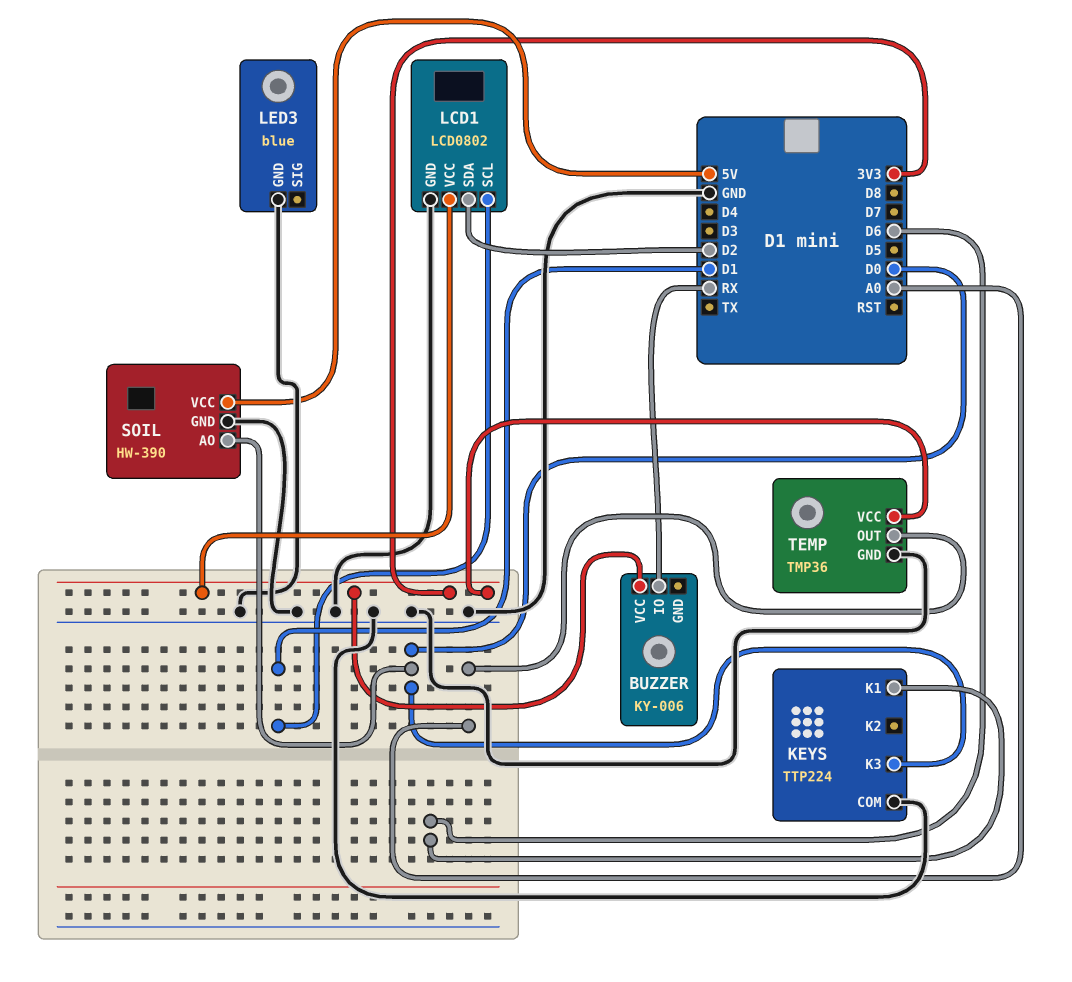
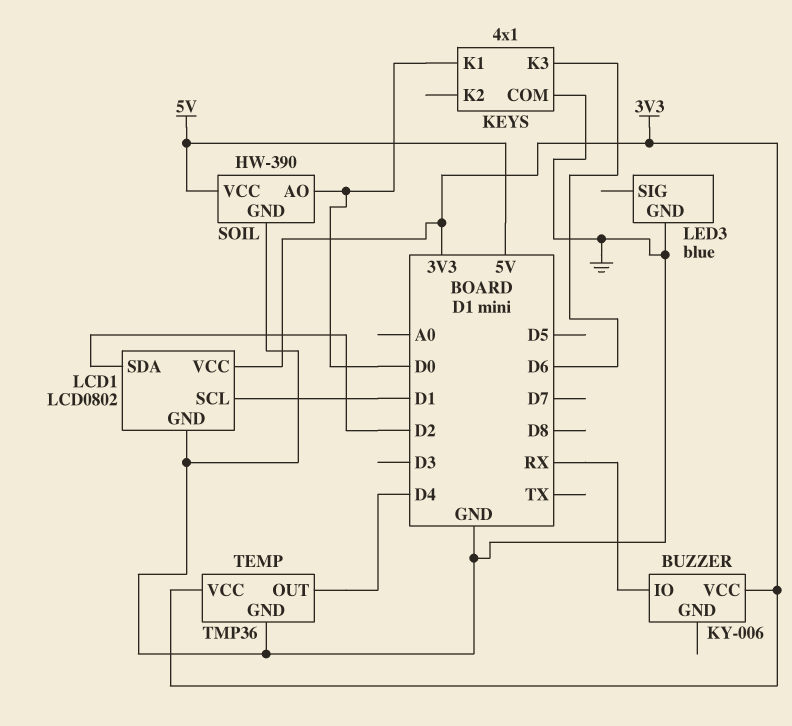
KEYS: TTP224 -> 4x1
KEYS pin K1: D6 -> D0
KEYS pin K3: D0 -> D6
TEMP pin OUT: A0 -> D4

